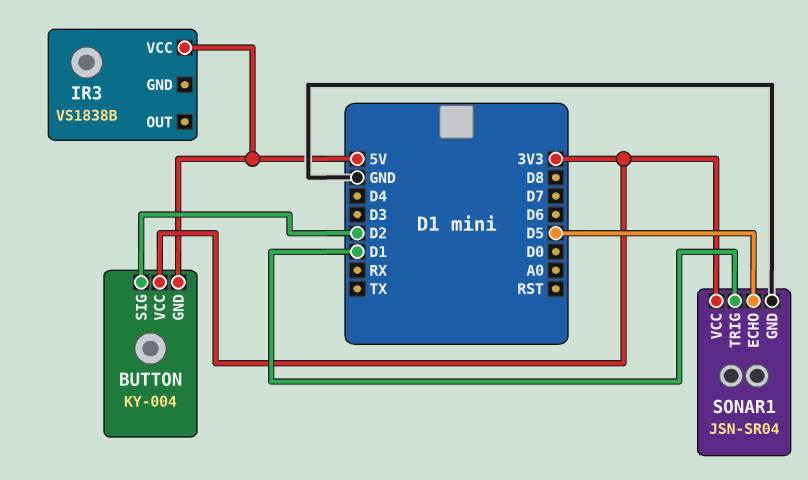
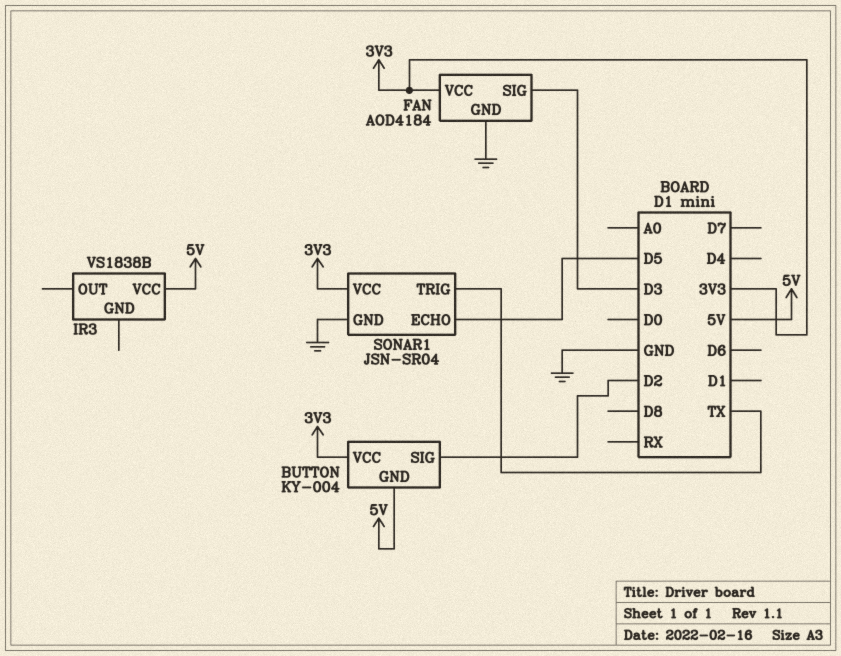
FAN: none -> AOD4184
FAN pin GND: none -> GND
FAN pin SIG: none -> D3
FAN pin VCC: none -> 3V3
SONAR1 pin TRIG: D1 -> TX

